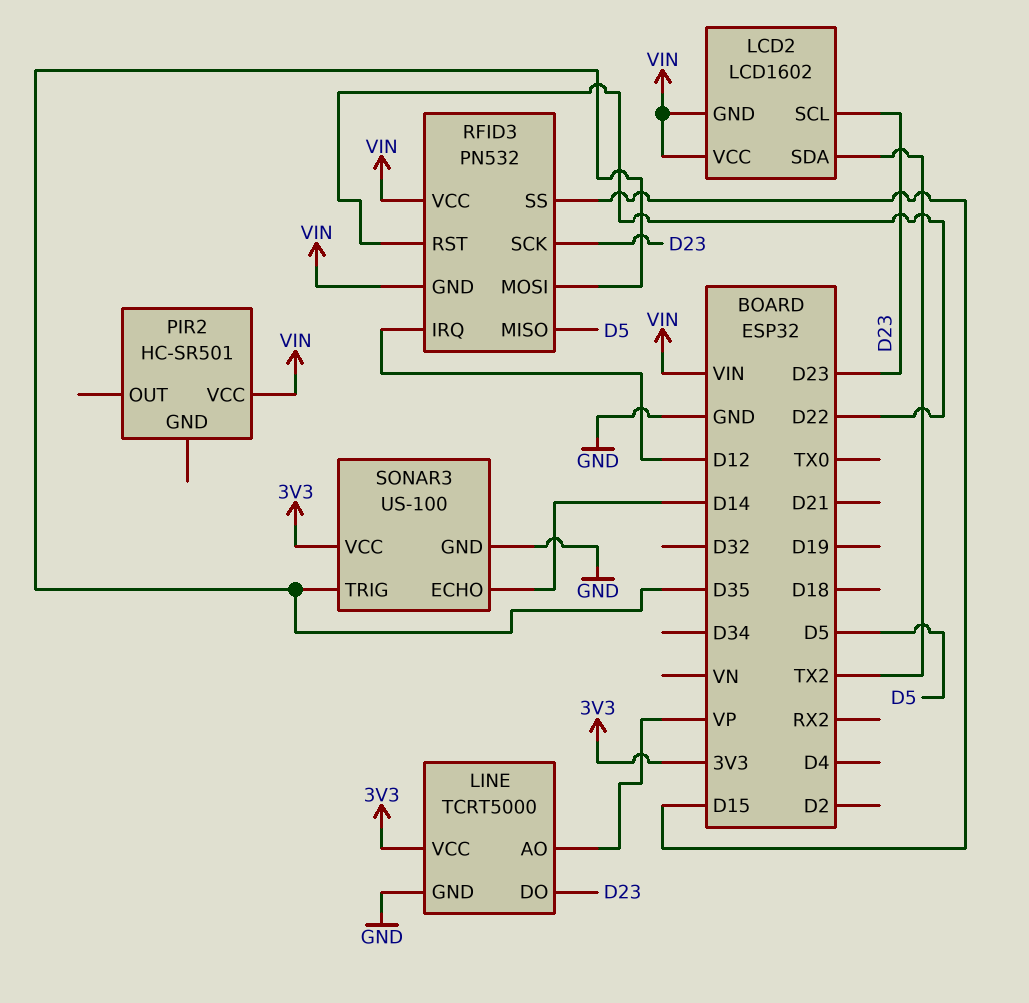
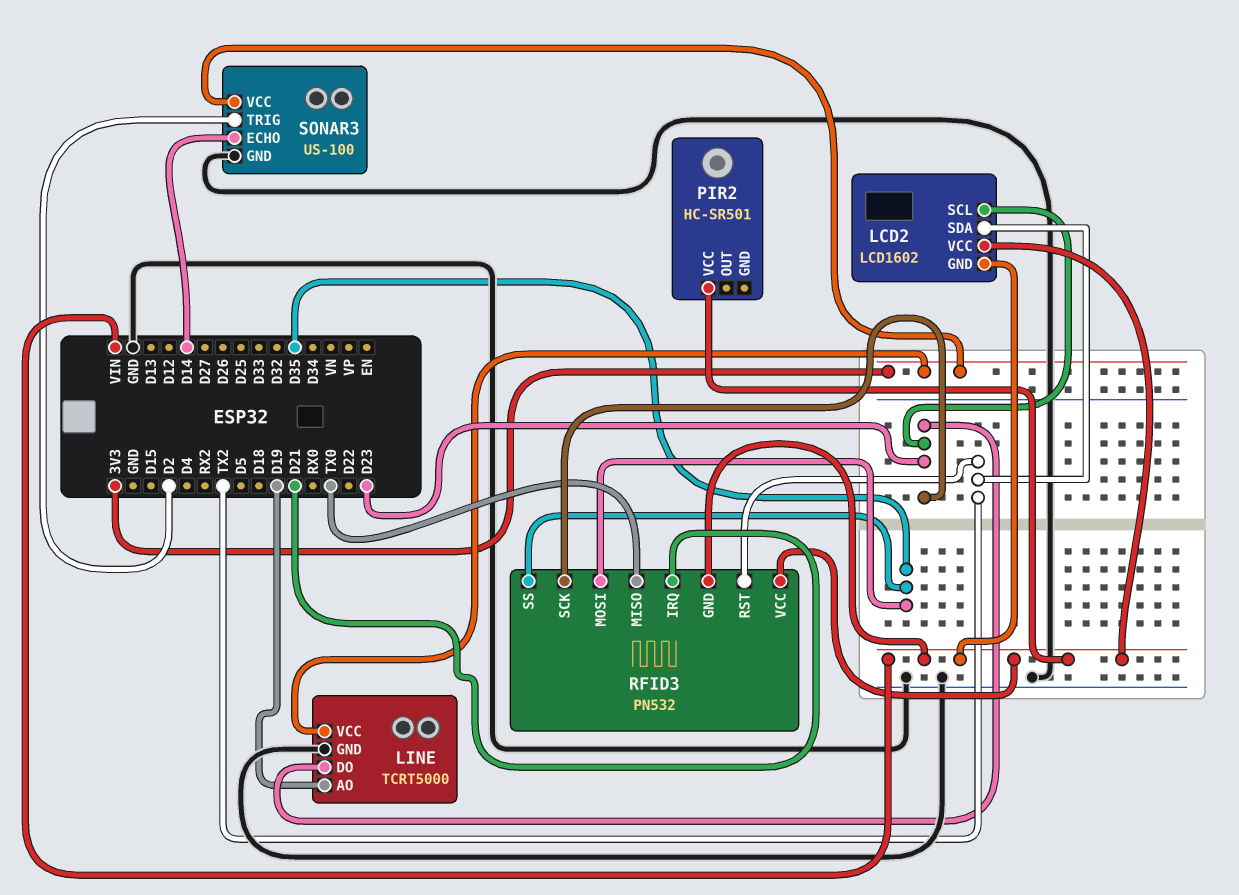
LINE pin AO: VP -> D19
RFID3 pin IRQ: D12 -> D21
RFID3 pin MISO: D5 -> TX0
RFID3 pin RST: D22 -> TX2
RFID3 pin SS: D15 -> D35
SONAR3 pin TRIG: D35 -> D2

